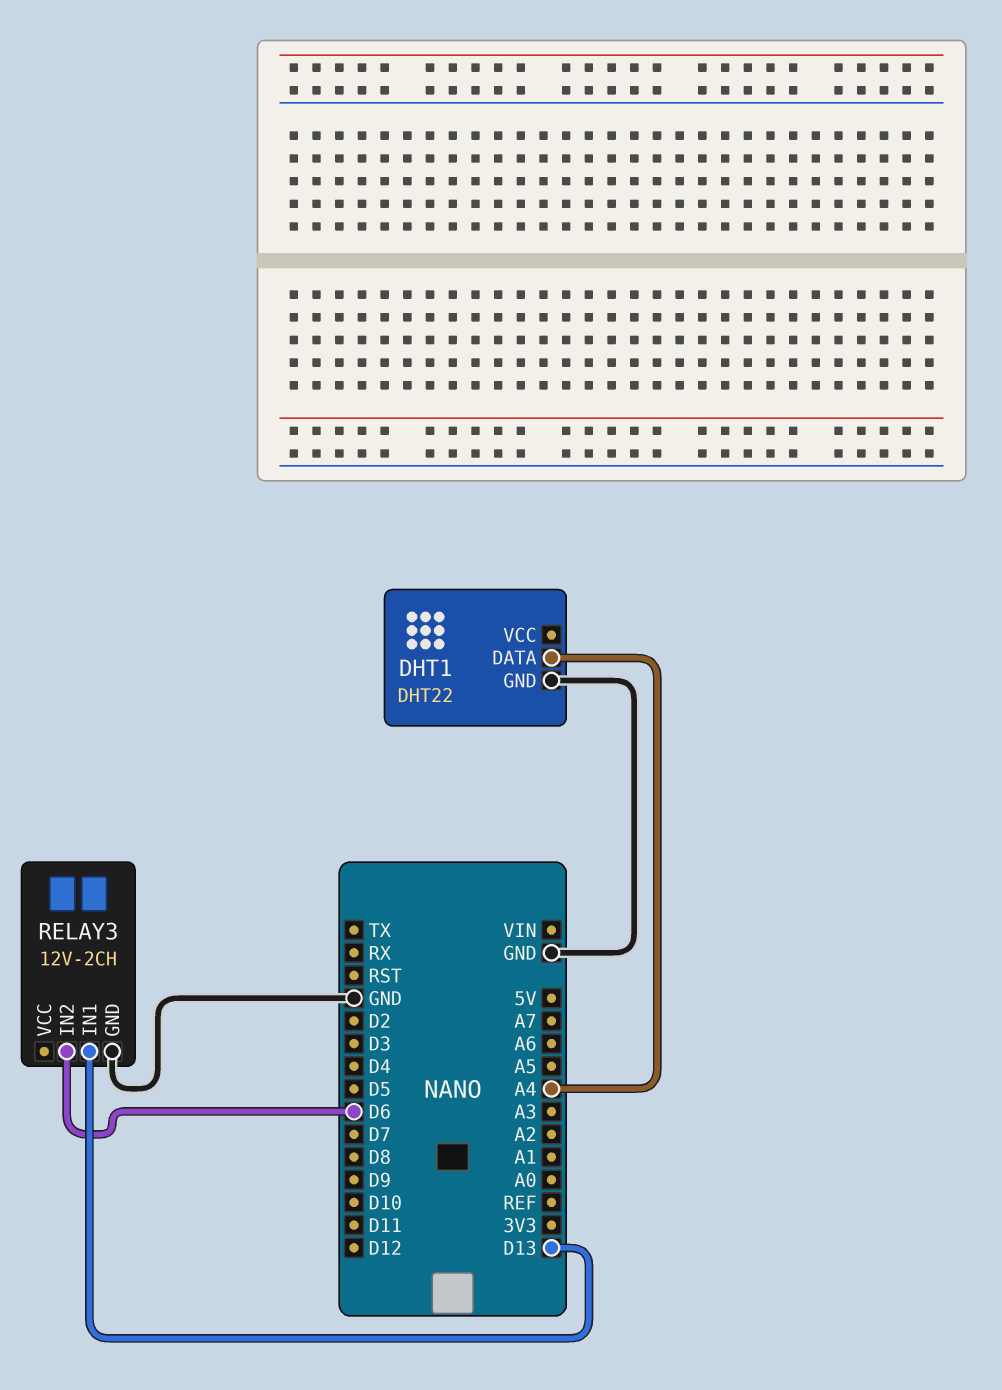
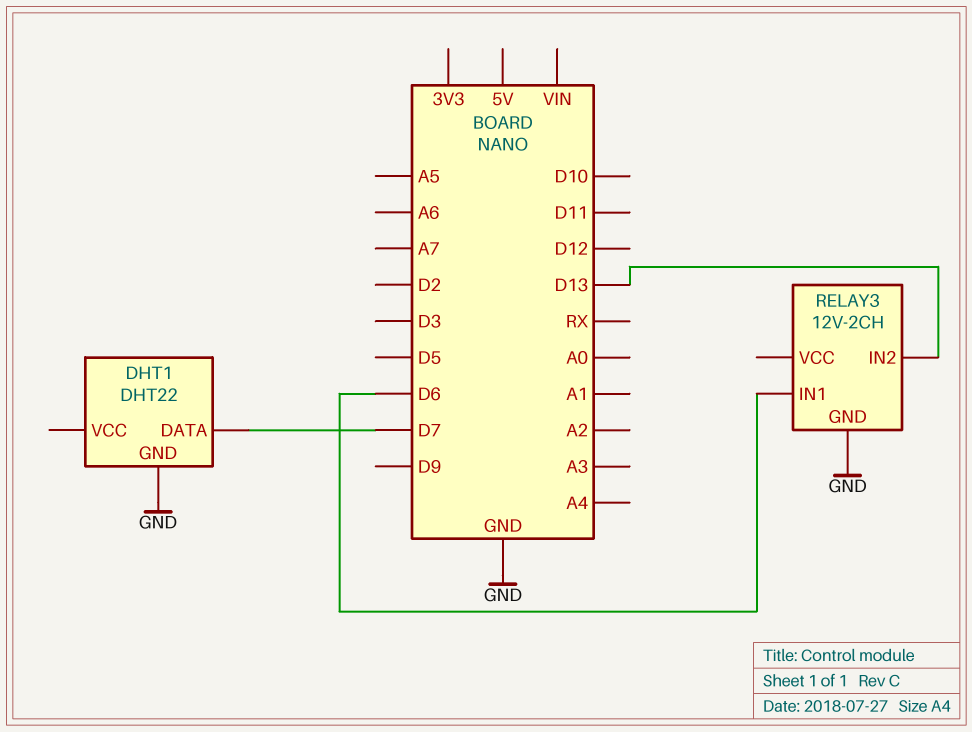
DHT1 pin DATA: A4 -> D7
RELAY3 pin IN1: D13 -> D6
RELAY3 pin IN2: D6 -> D13

